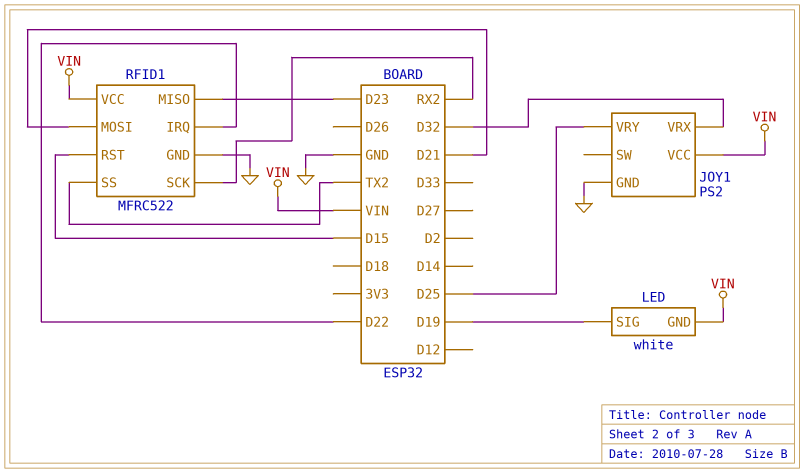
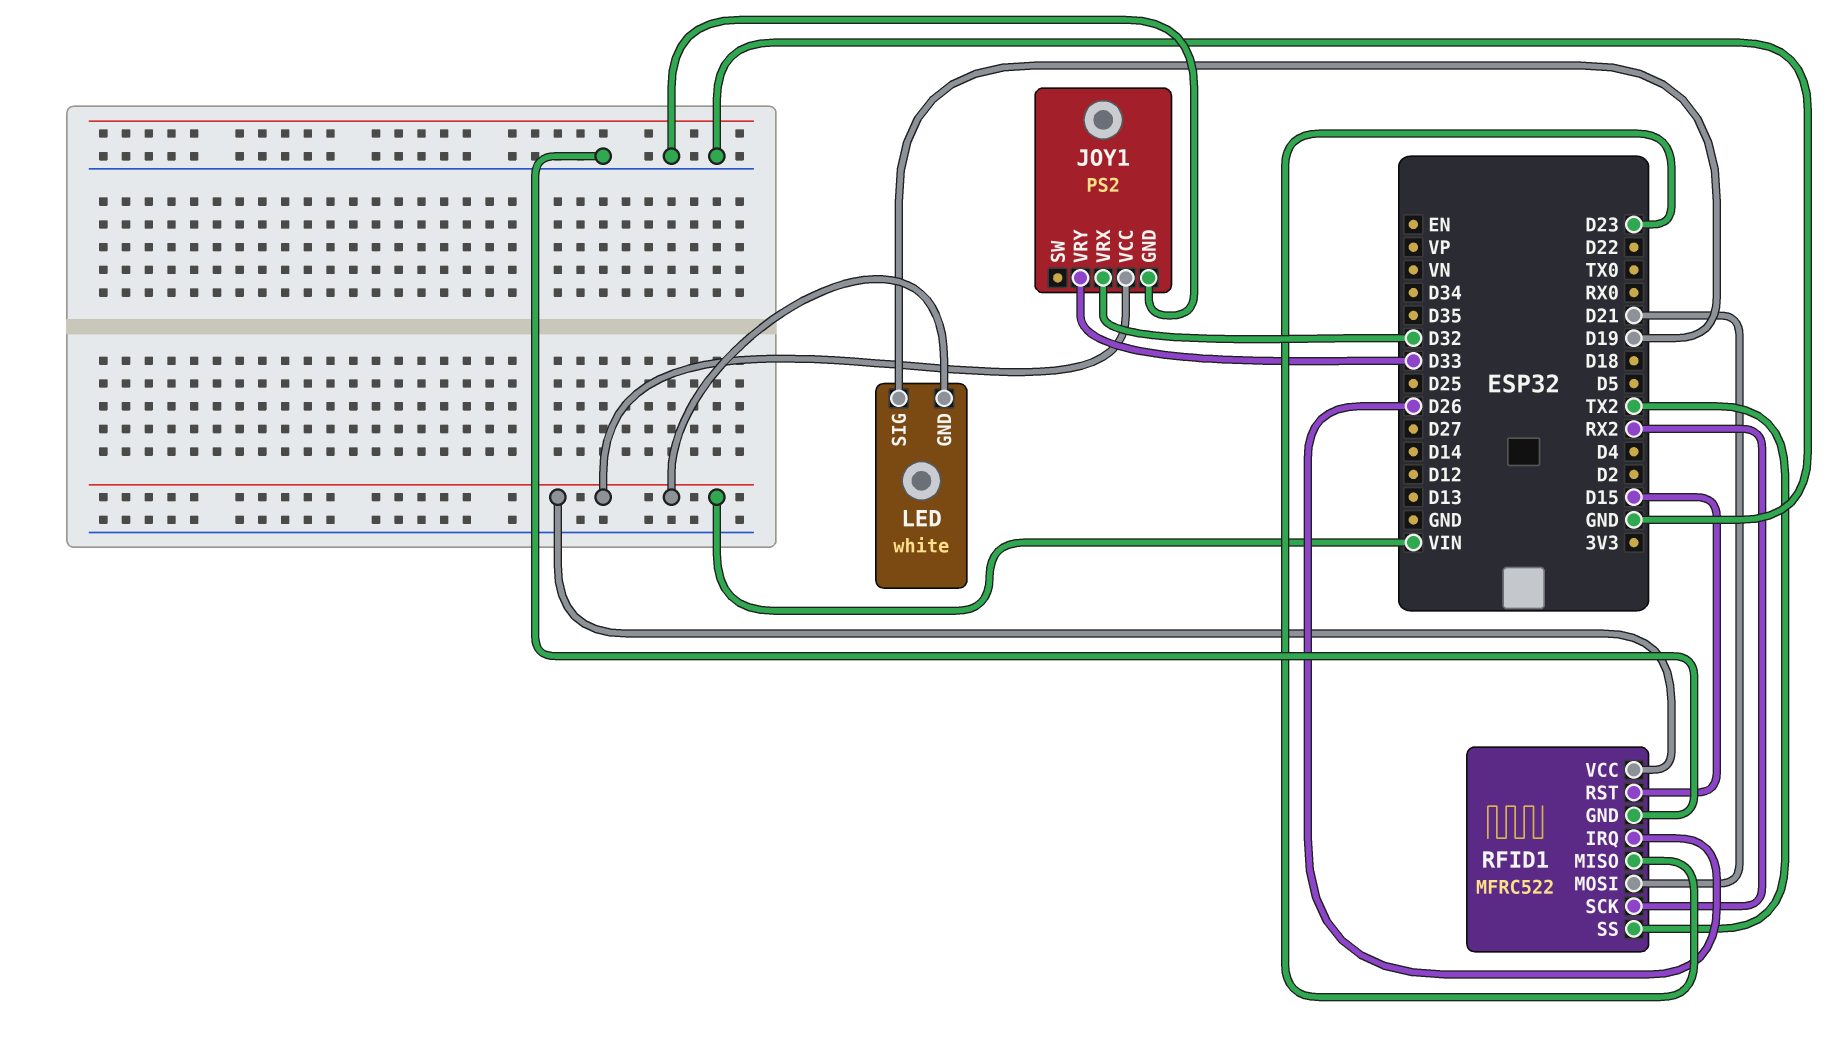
JOY1 pin VRY: D25 -> D33
RFID1 pin IRQ: D22 -> D26

